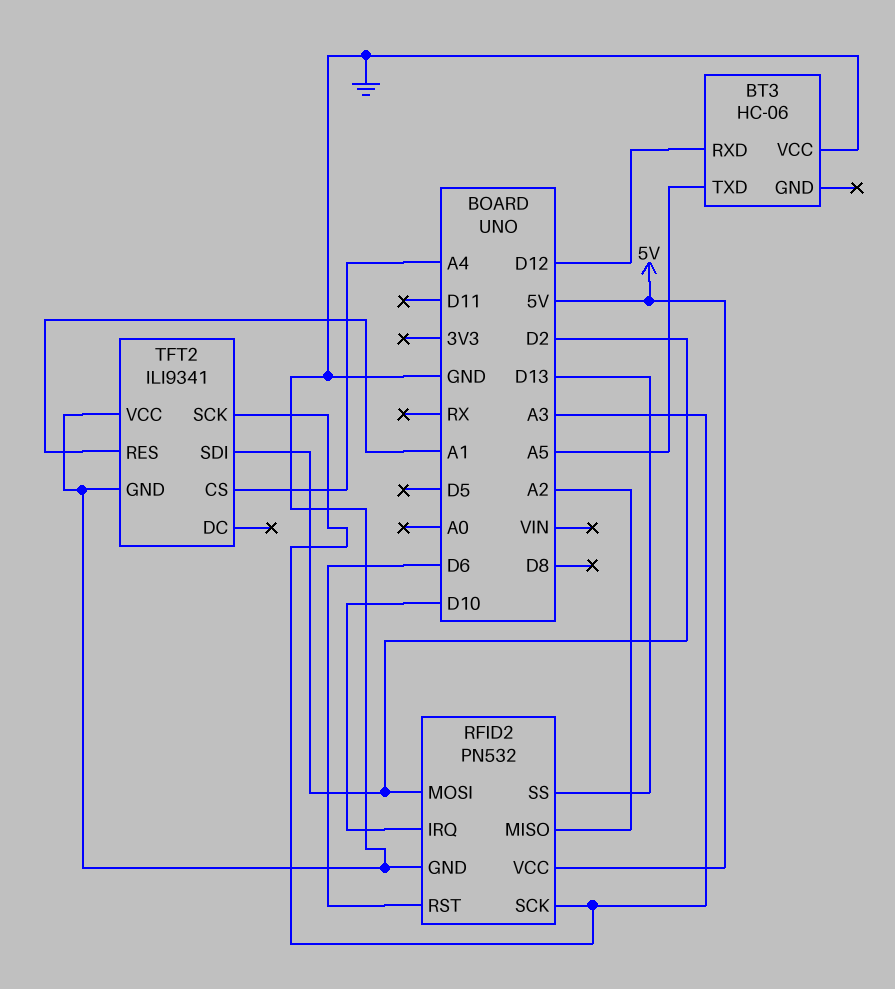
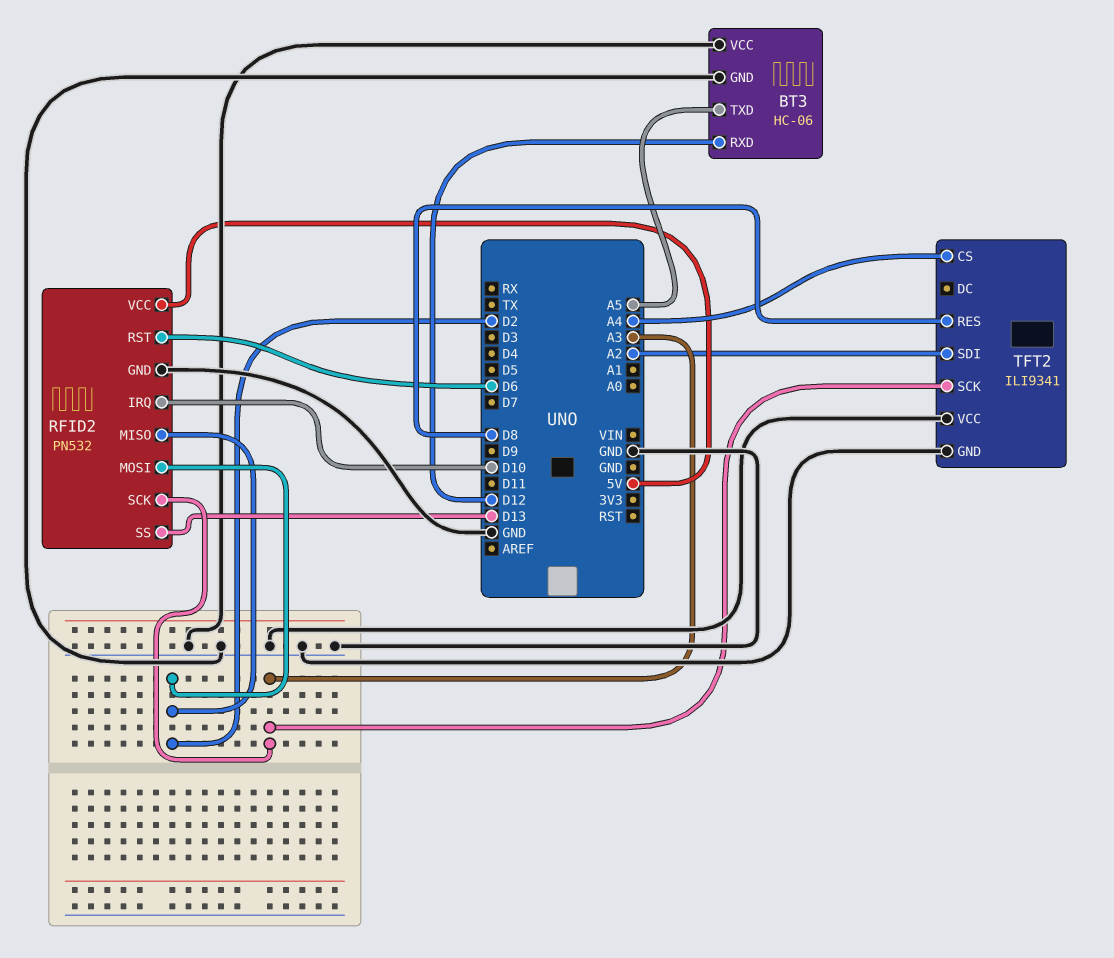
BT3 pin GND: none -> GND
RFID2 pin MISO: A2 -> D2
TFT2 pin RES: A1 -> D8
TFT2 pin SDI: D2 -> A2

